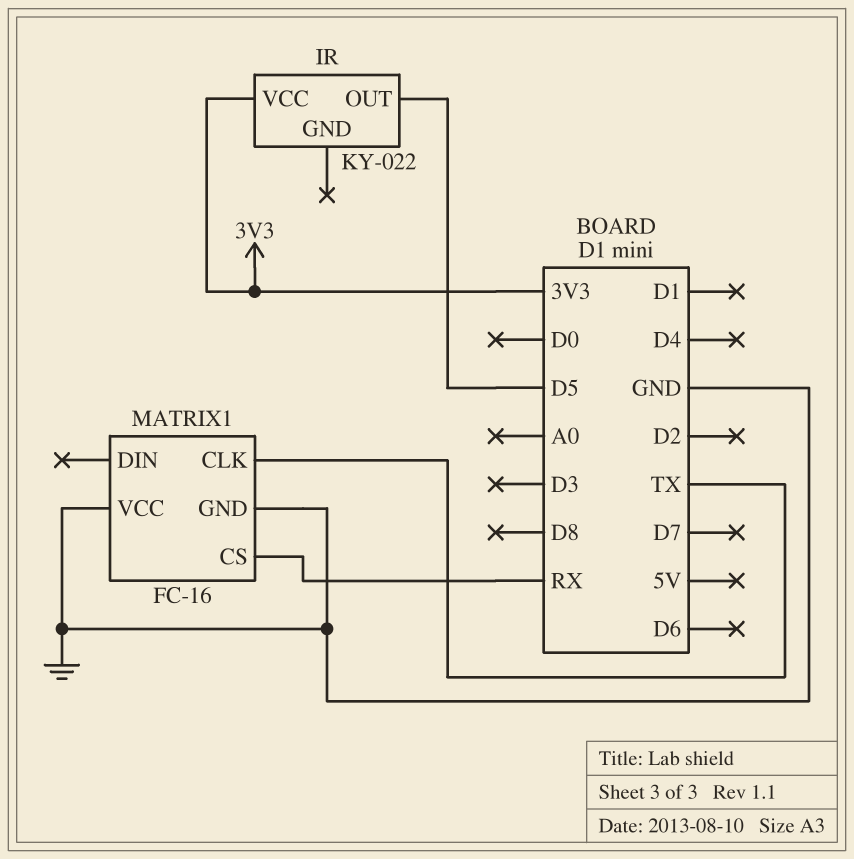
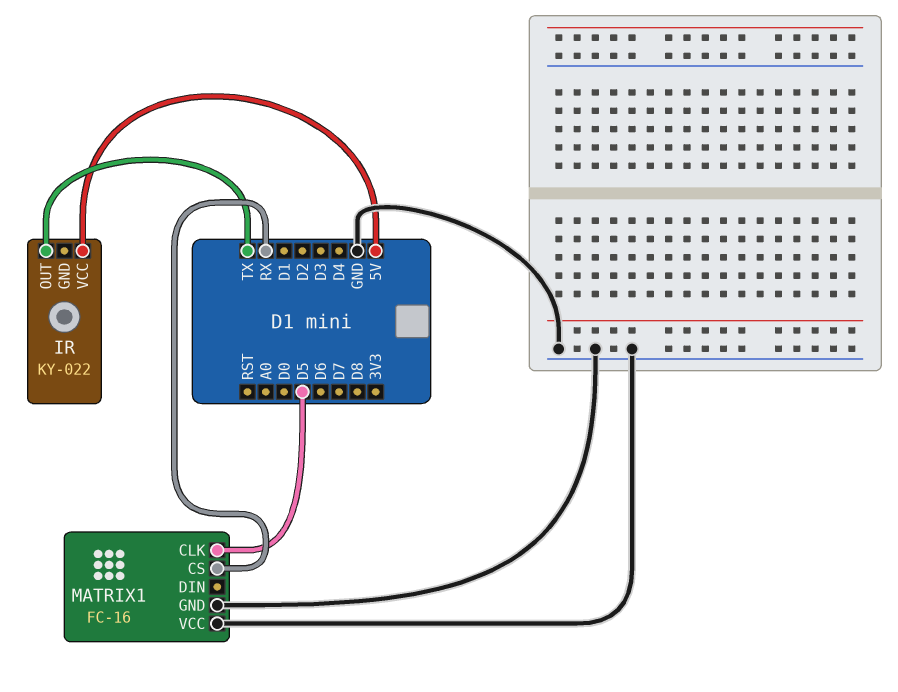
IR pin OUT: D5 -> TX
IR pin VCC: 3V3 -> 5V
MATRIX1 pin CLK: TX -> D5

